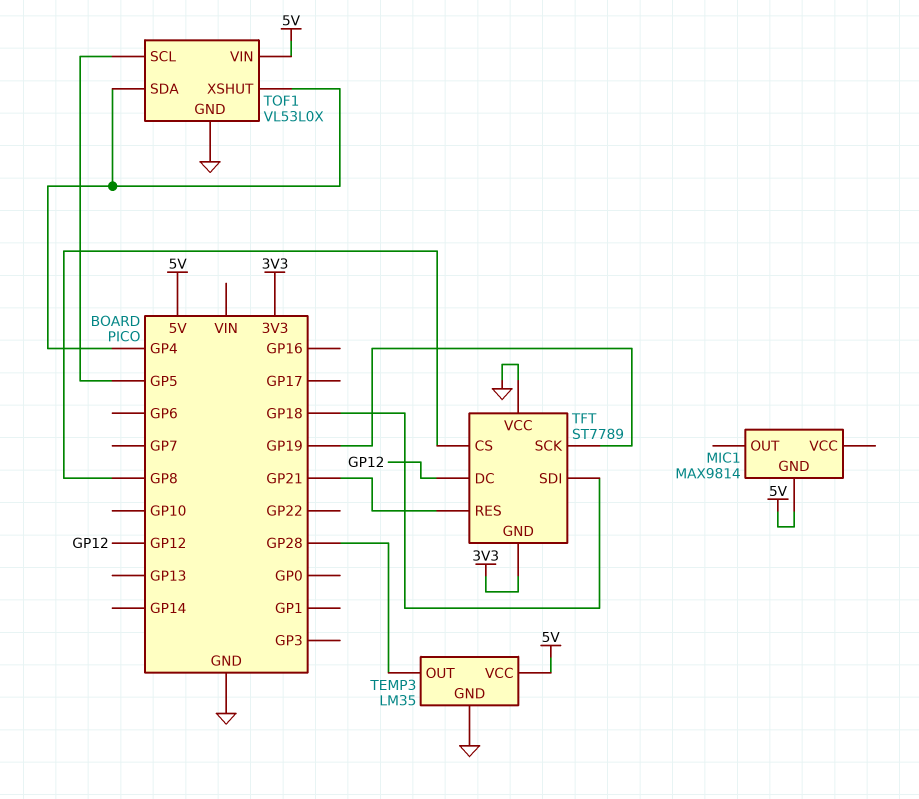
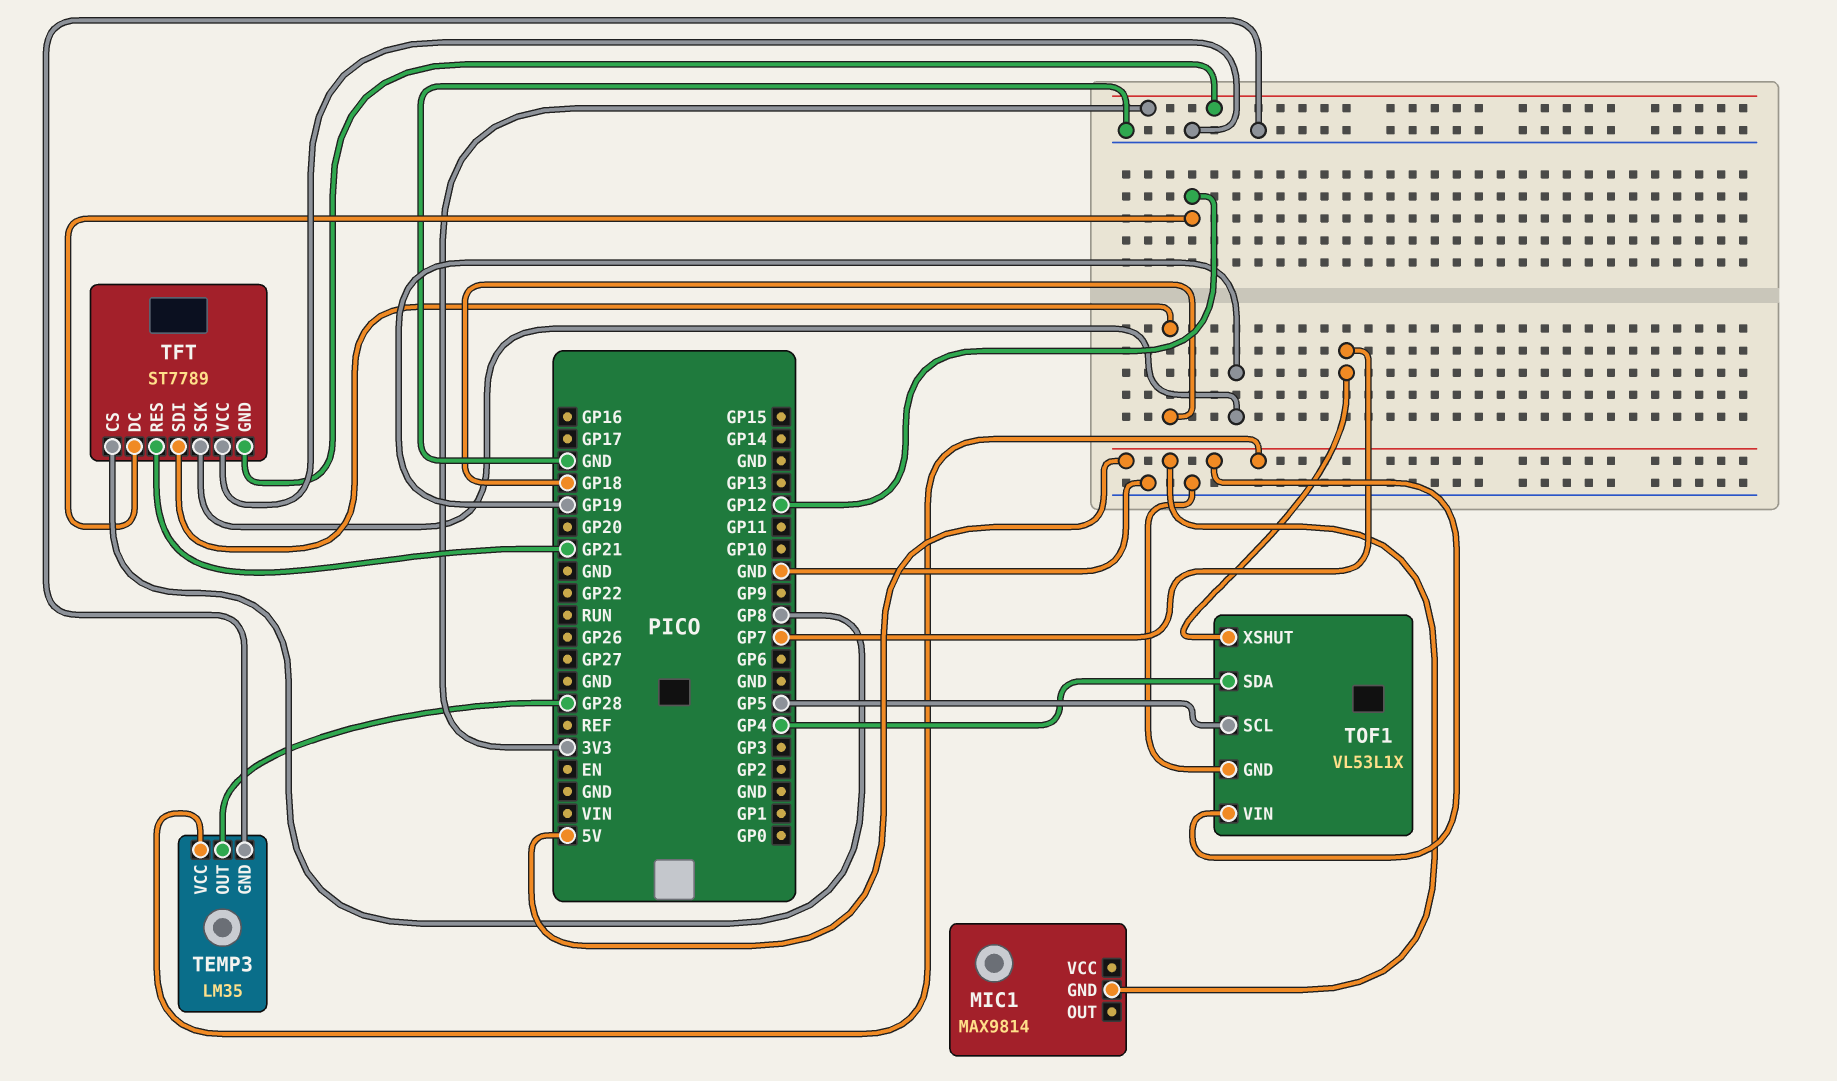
TOF1: VL53L0X -> VL53L1X
TOF1 pin XSHUT: GP4 -> GP7

